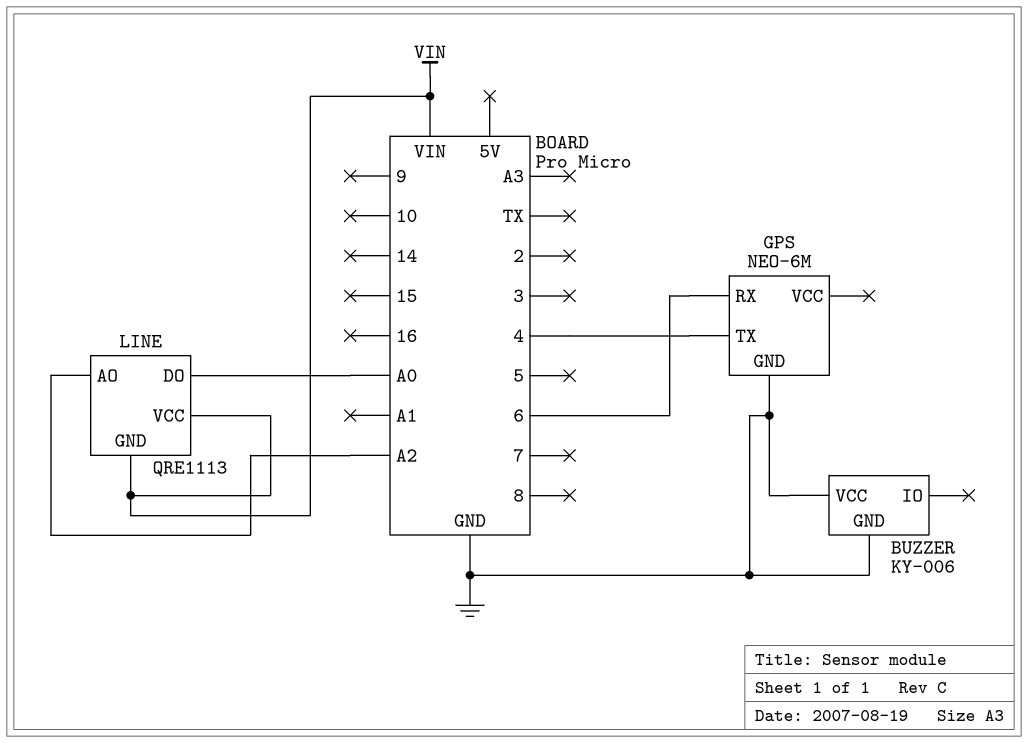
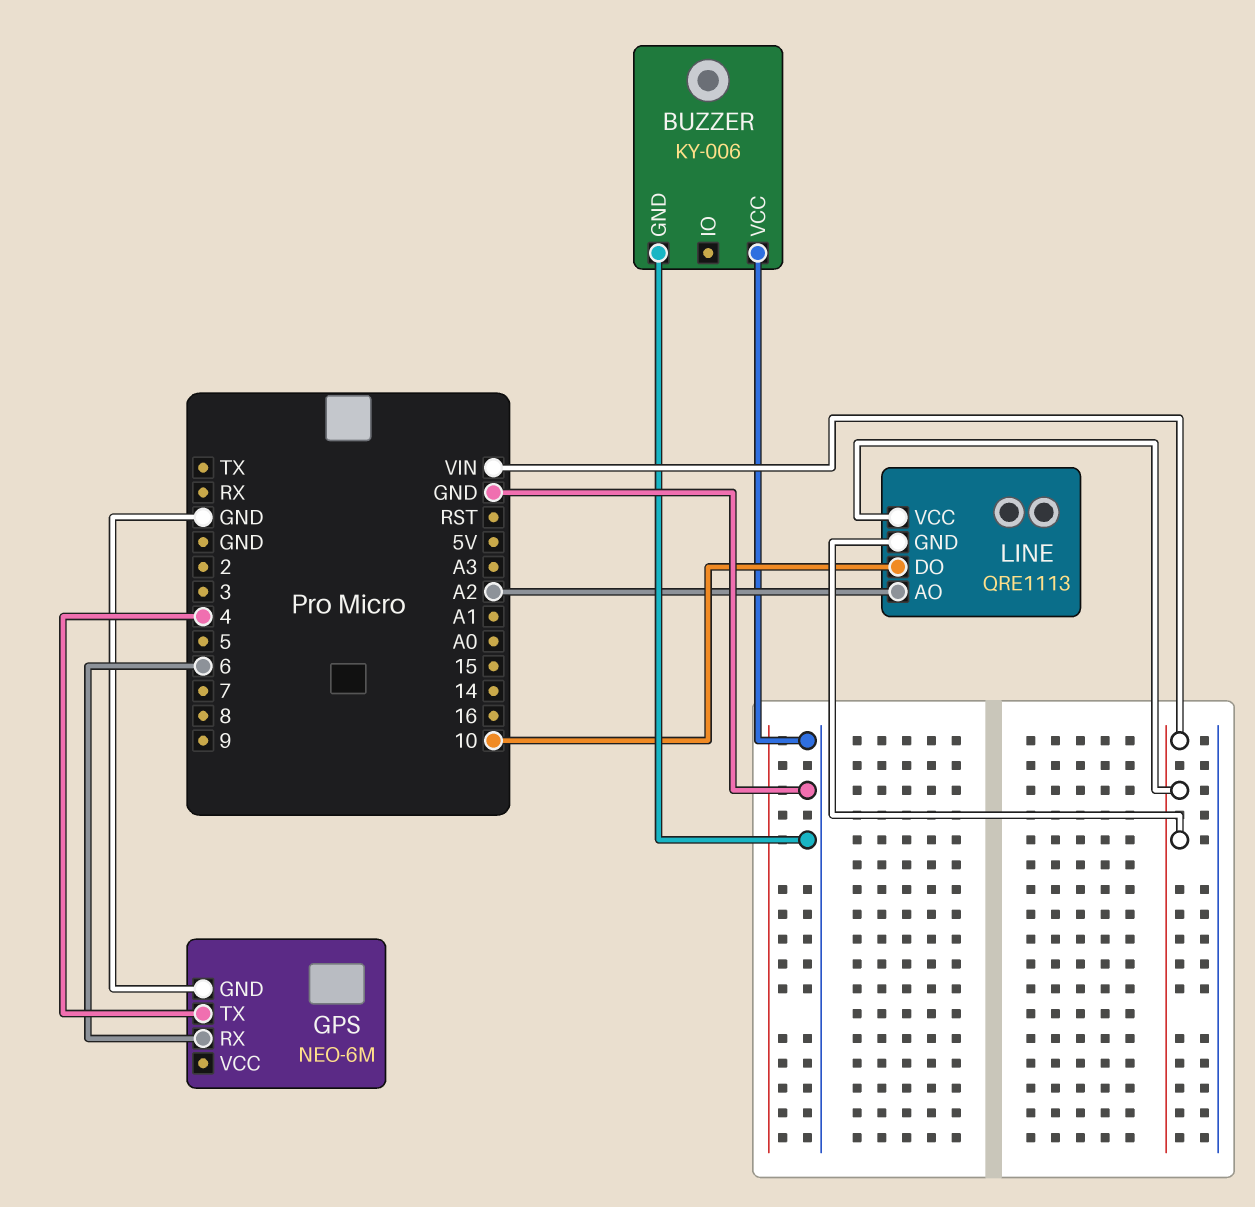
LINE pin DO: A0 -> 10

